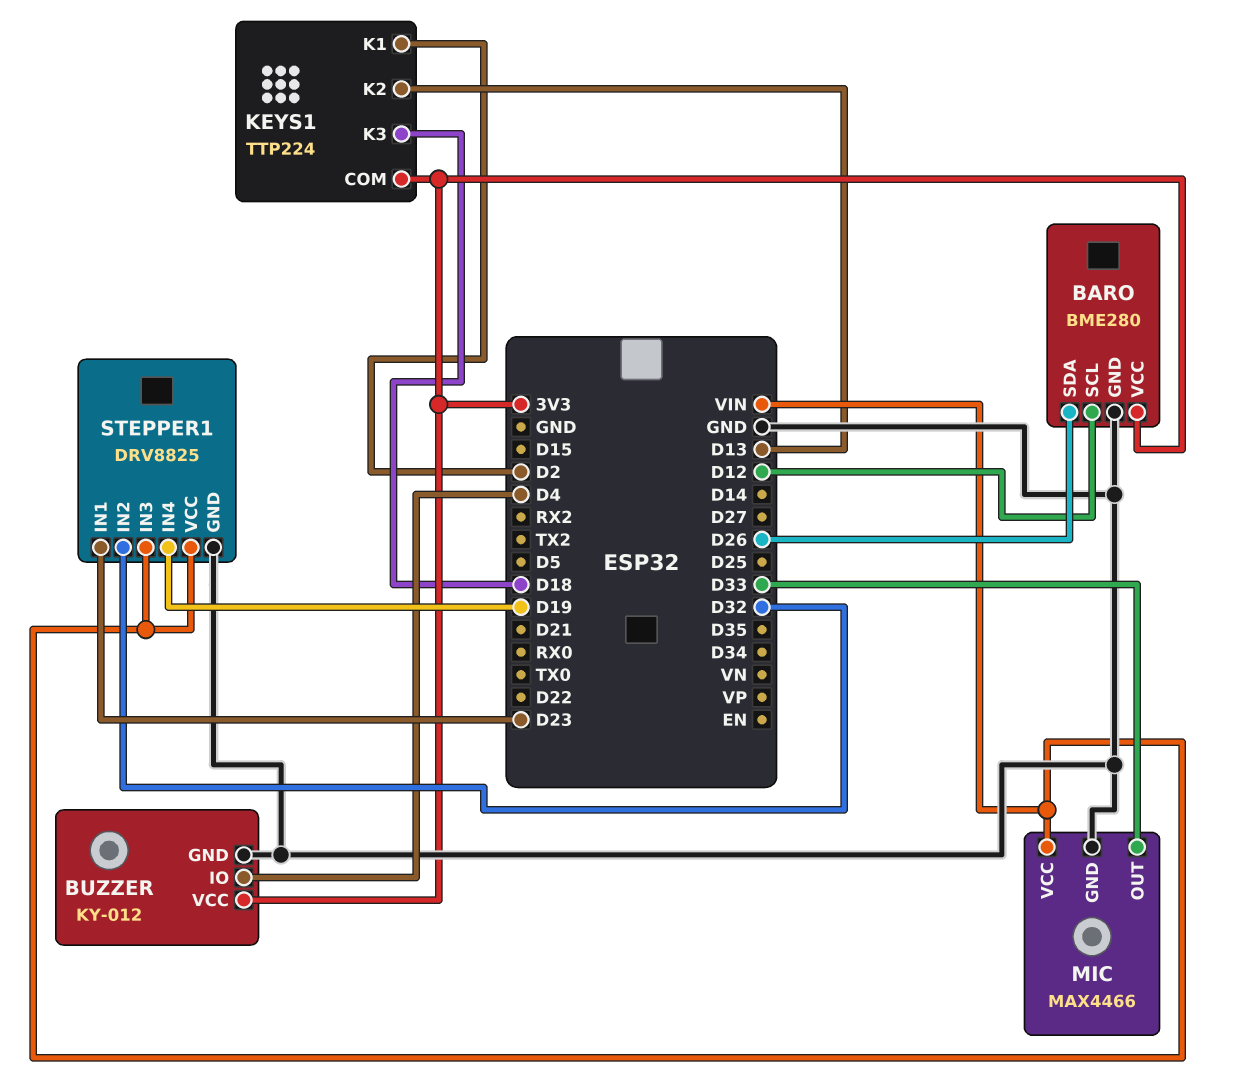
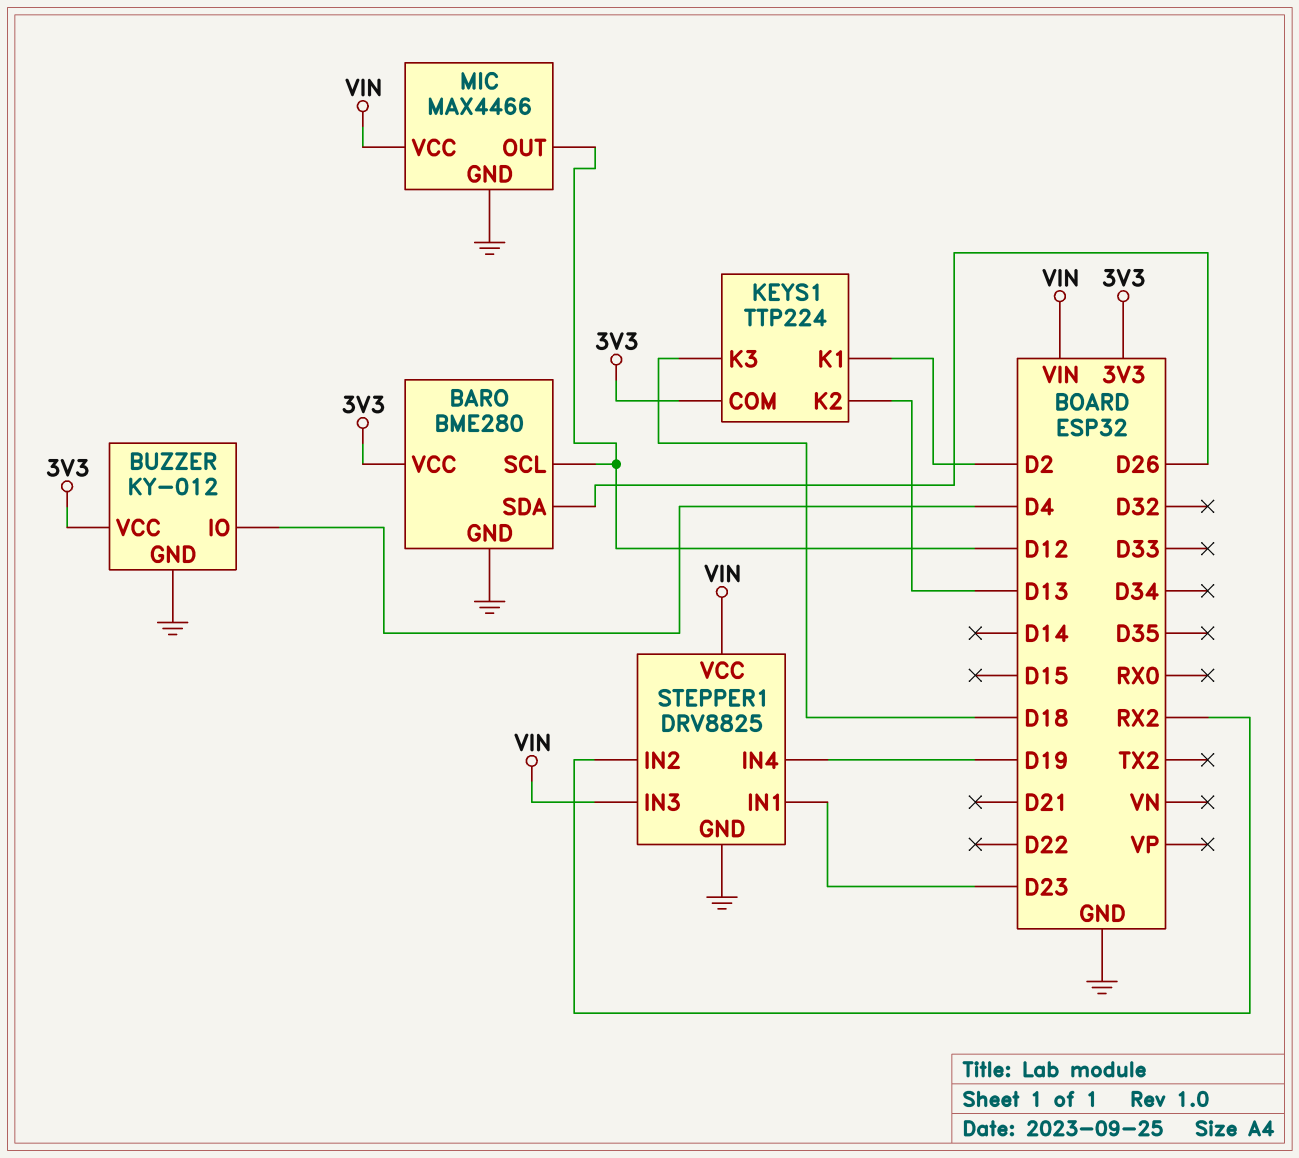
MIC pin OUT: D33 -> D12
STEPPER1 pin IN2: D32 -> RX2

